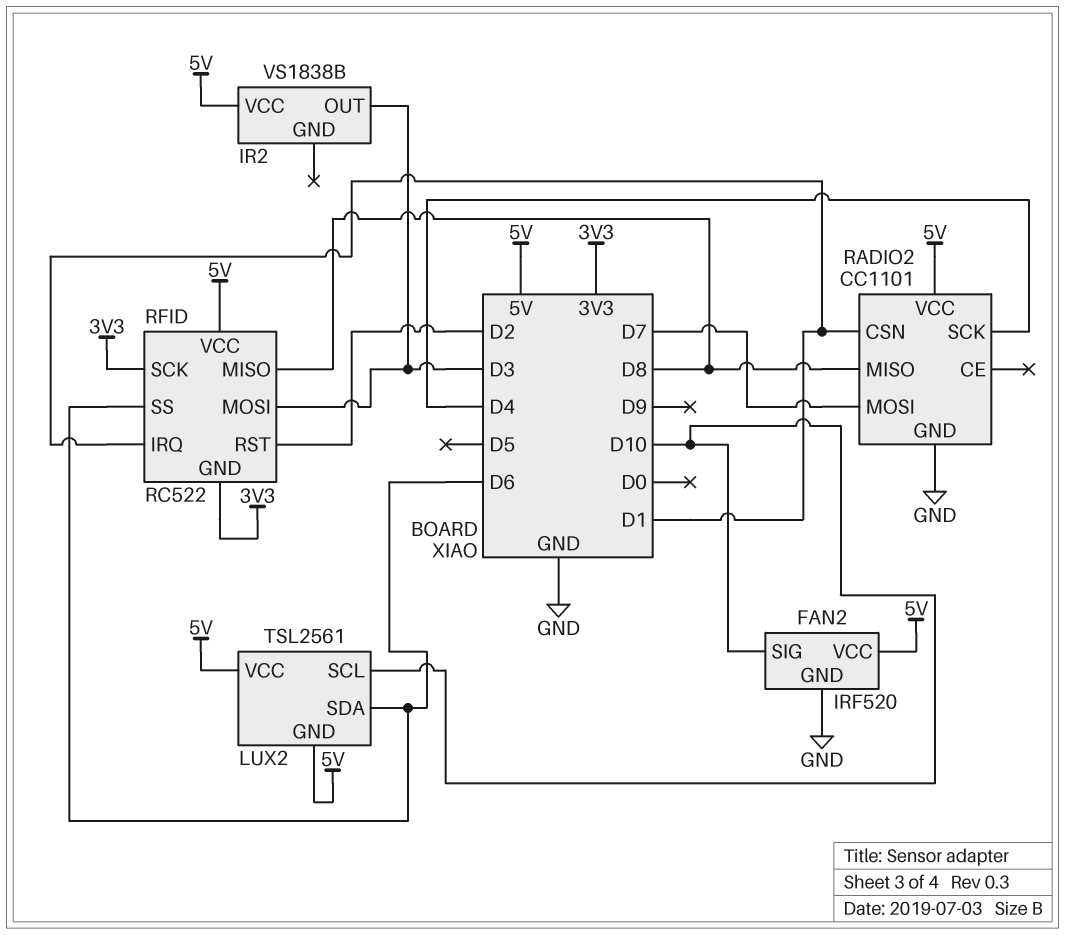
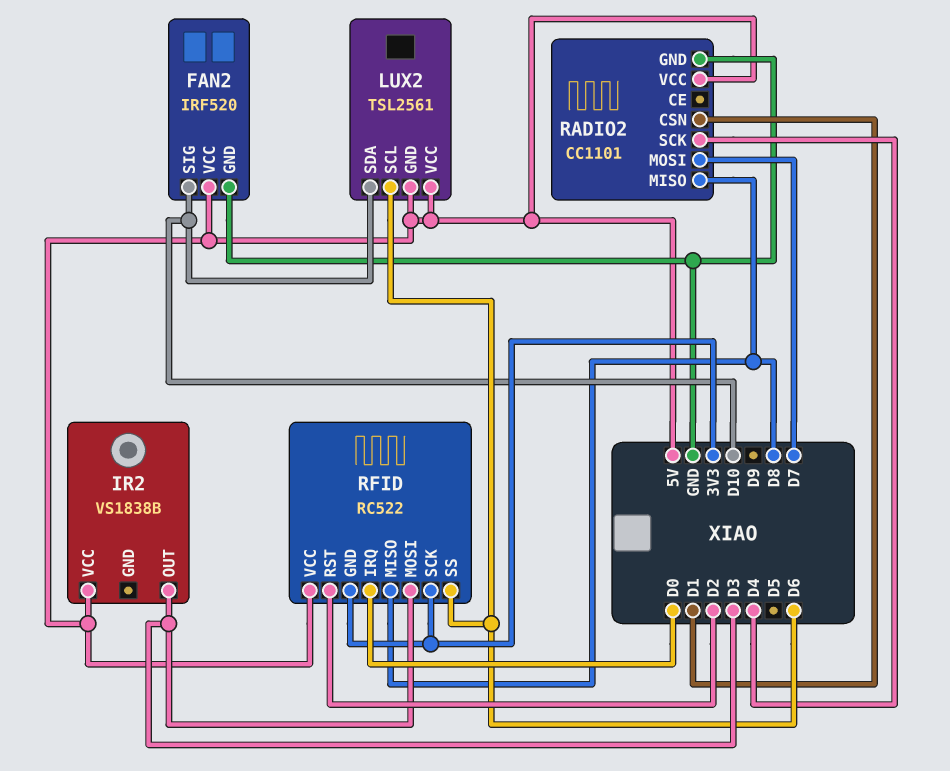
LUX2 pin SCL: D10 -> D6
LUX2 pin SDA: D6 -> D10
RFID pin IRQ: D1 -> D0

